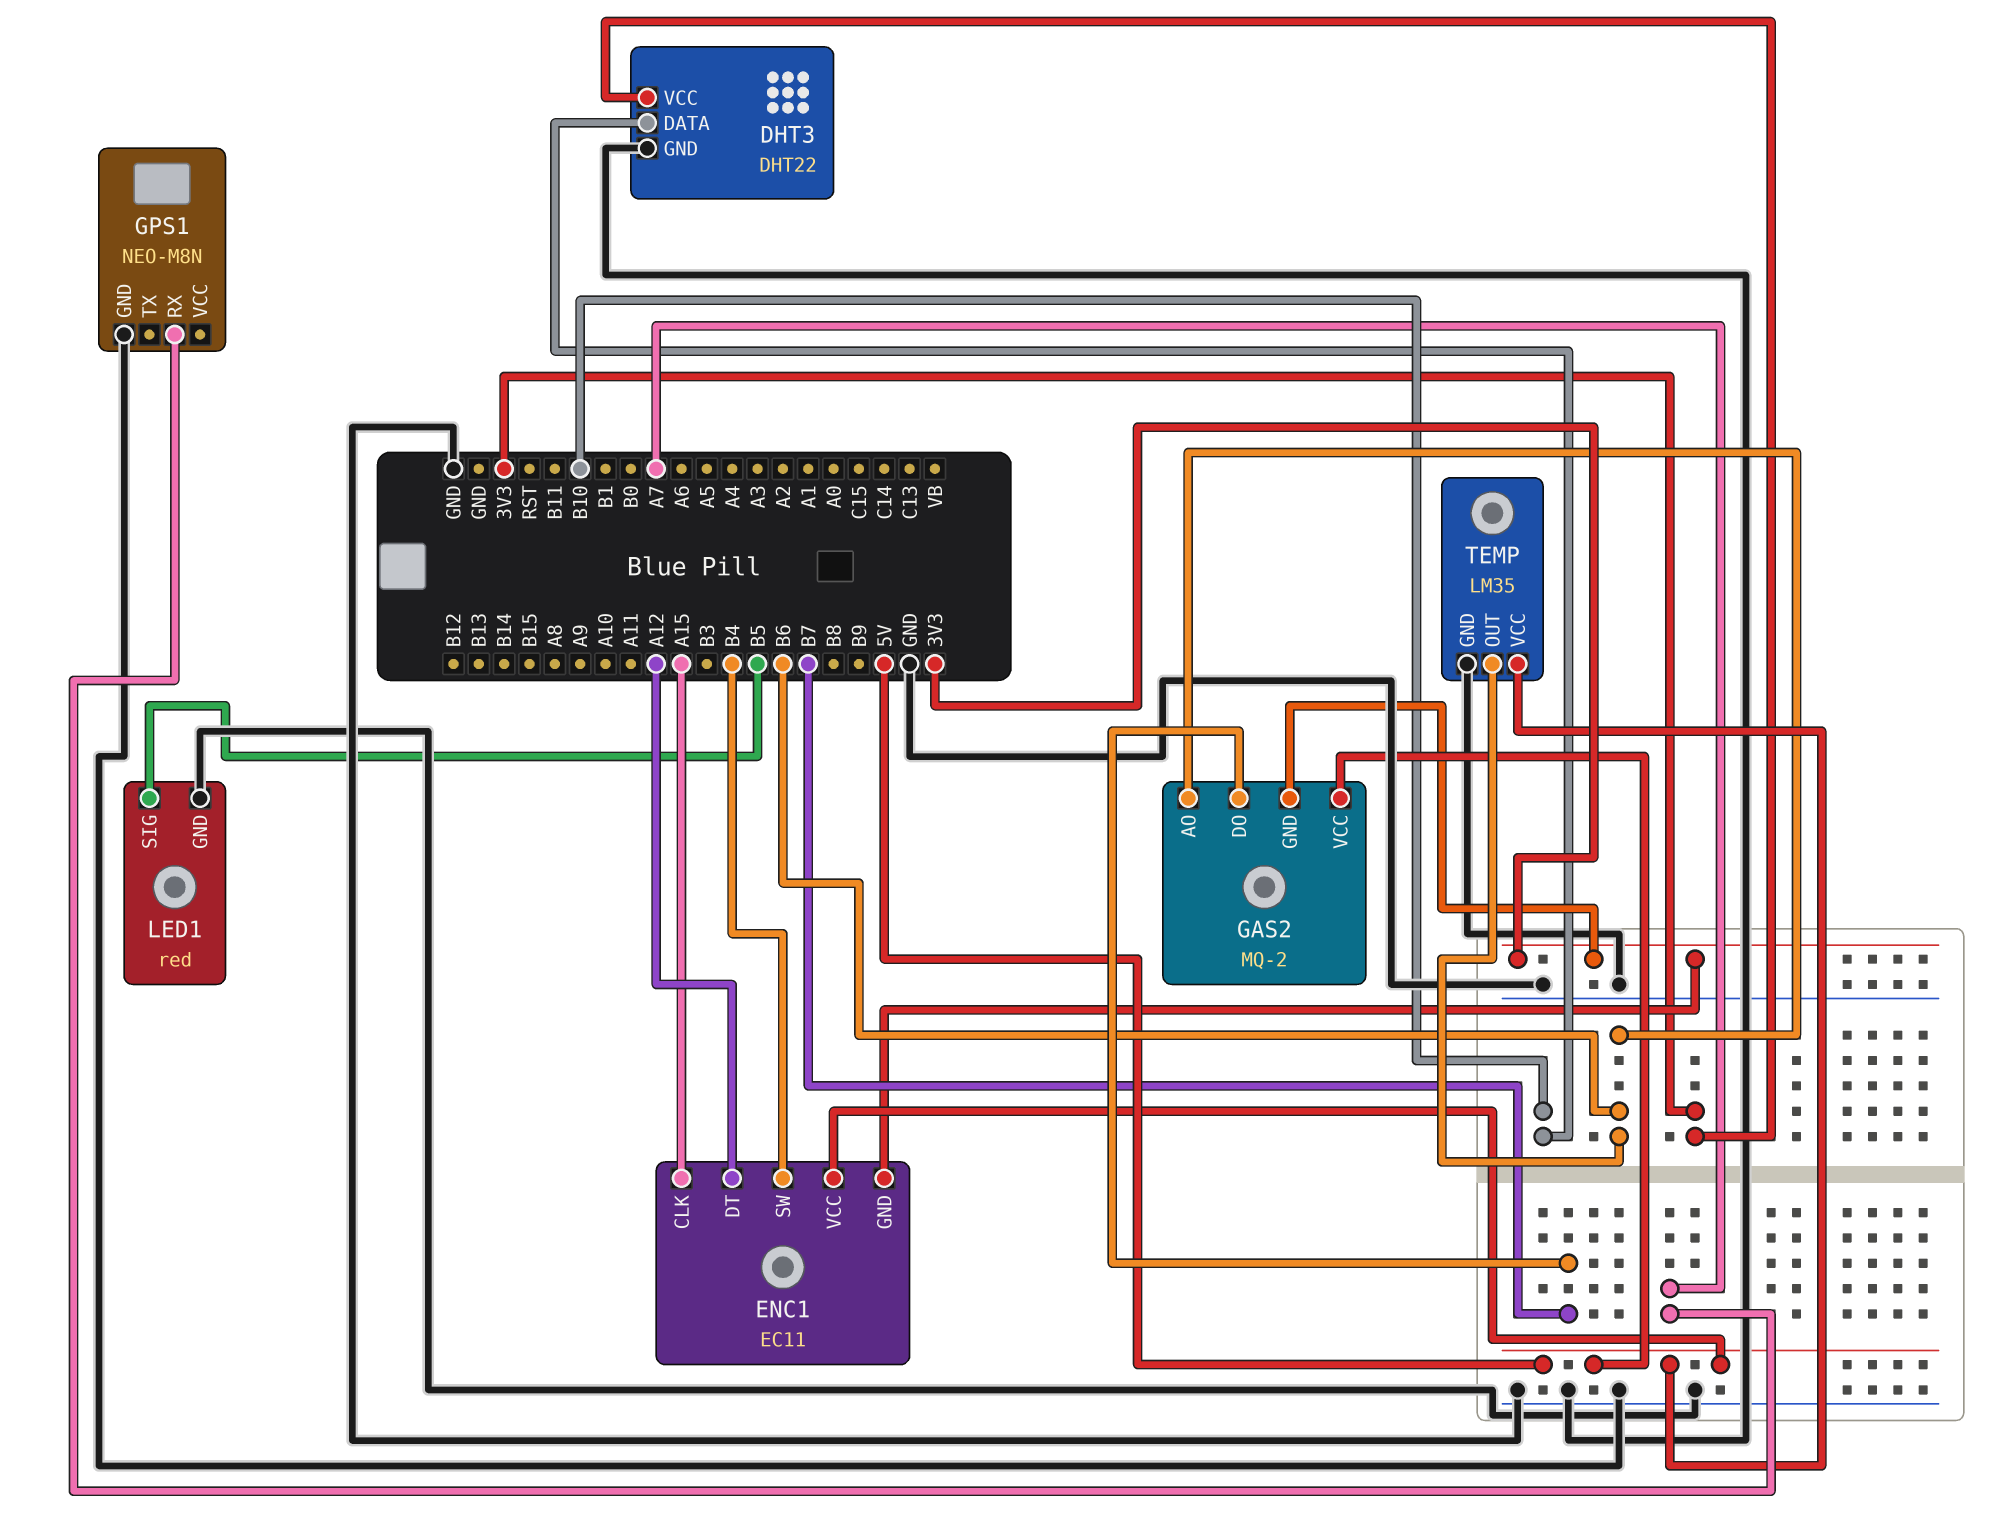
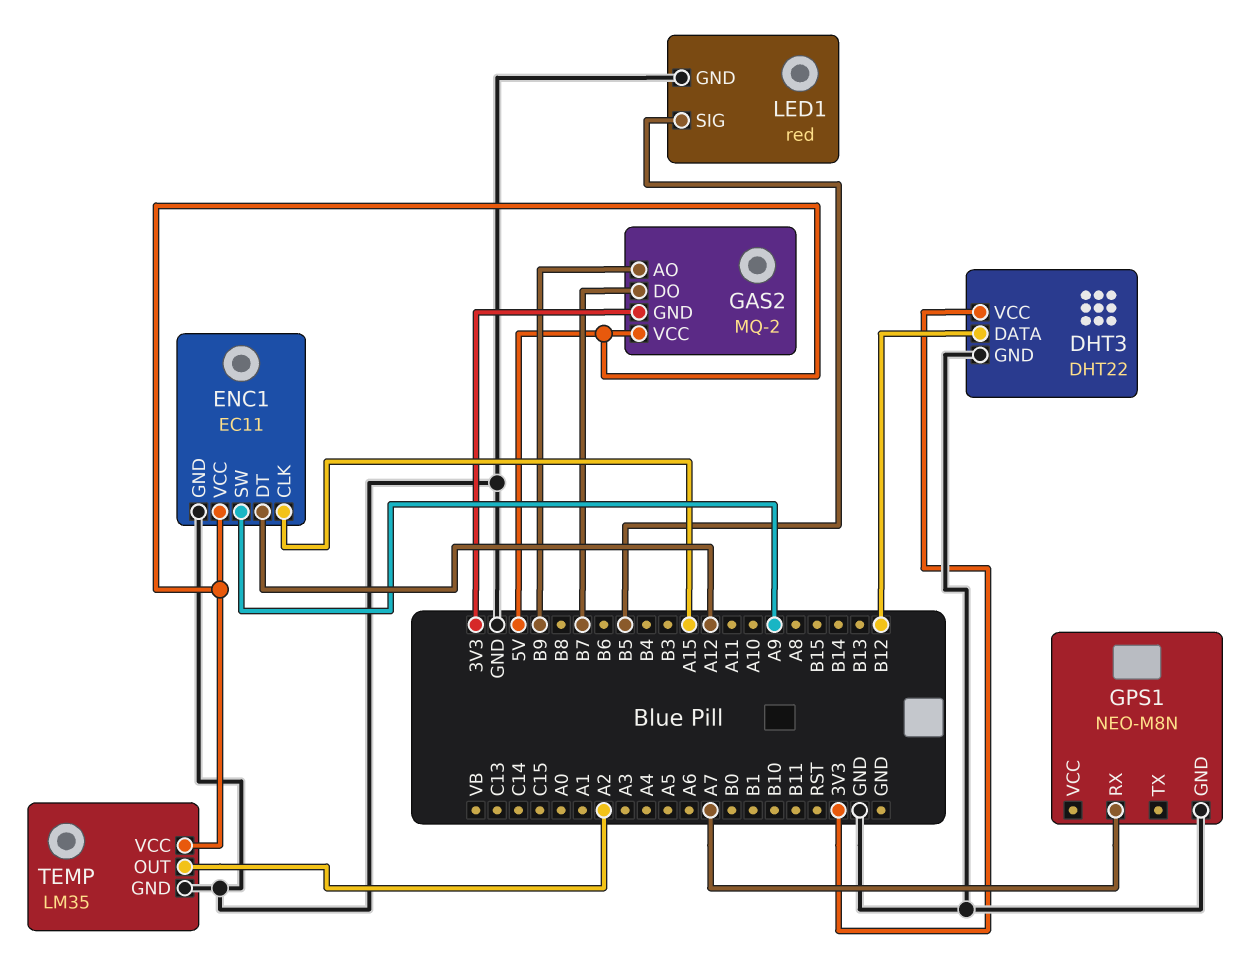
DHT3 pin DATA: B10 -> B12
ENC1 pin GND: 3V3 -> GND
ENC1 pin SW: B4 -> A9
GAS2 pin AO: B6 -> B9
TEMP pin OUT: B6 -> A2

